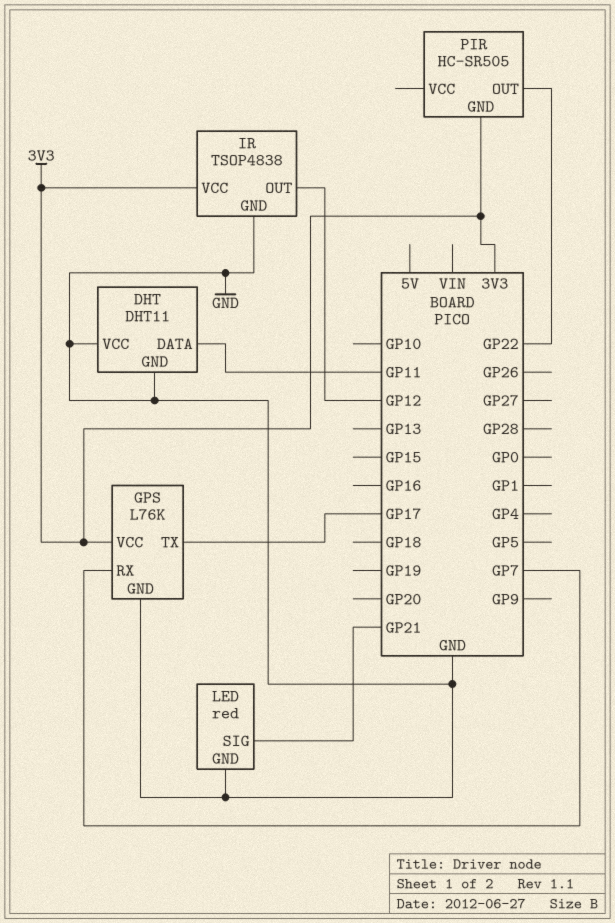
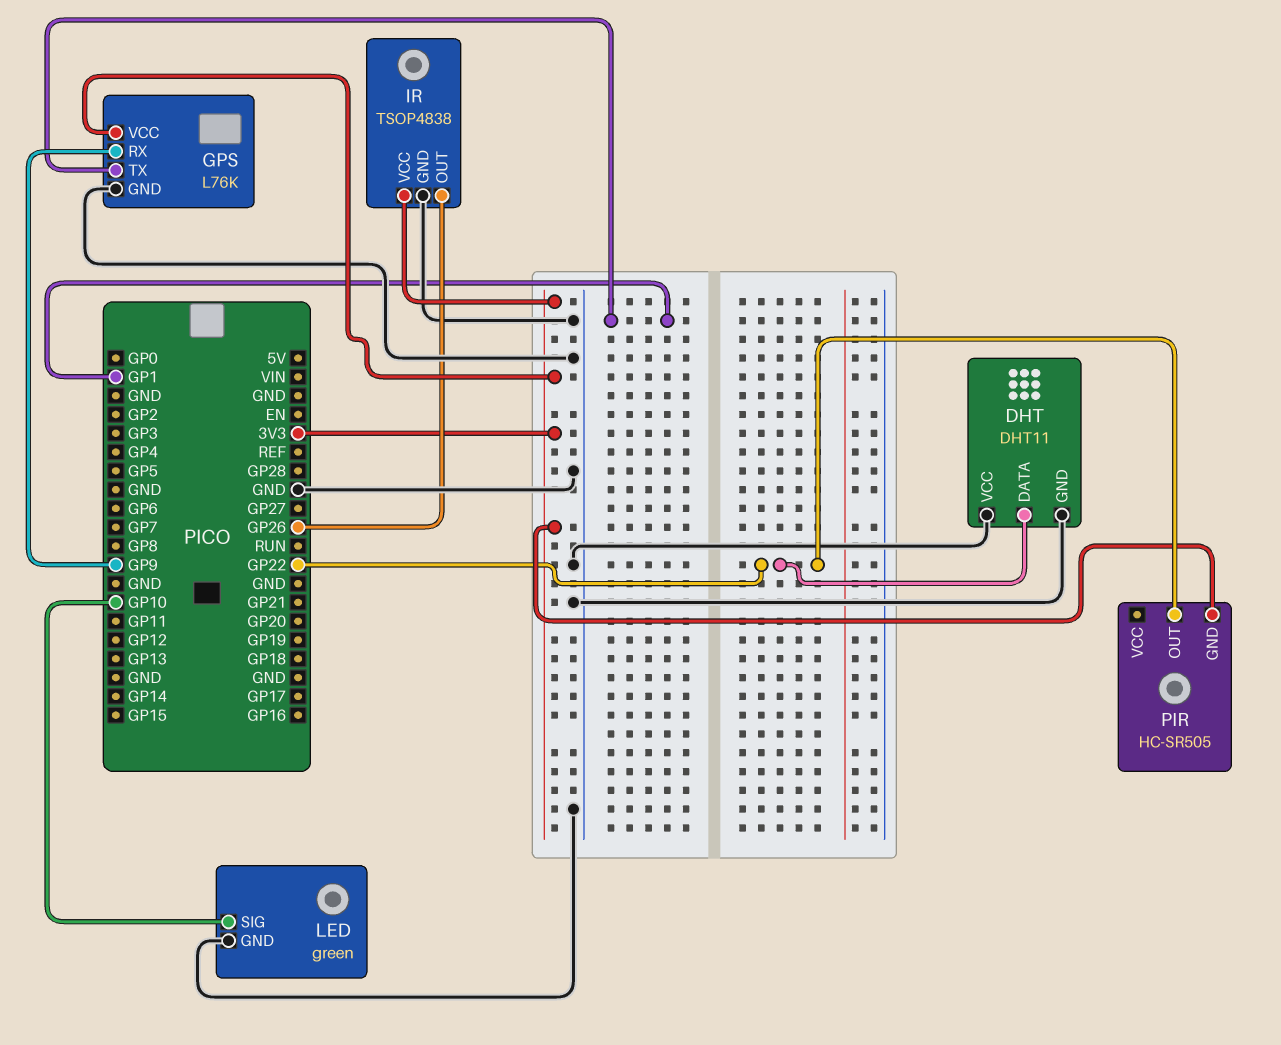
DHT pin DATA: GP11 -> GP22
GPS pin RX: GP7 -> GP9
GPS pin TX: GP17 -> GP1
IR pin OUT: GP12 -> GP26
LED: red -> green
LED pin SIG: GP21 -> GP10

